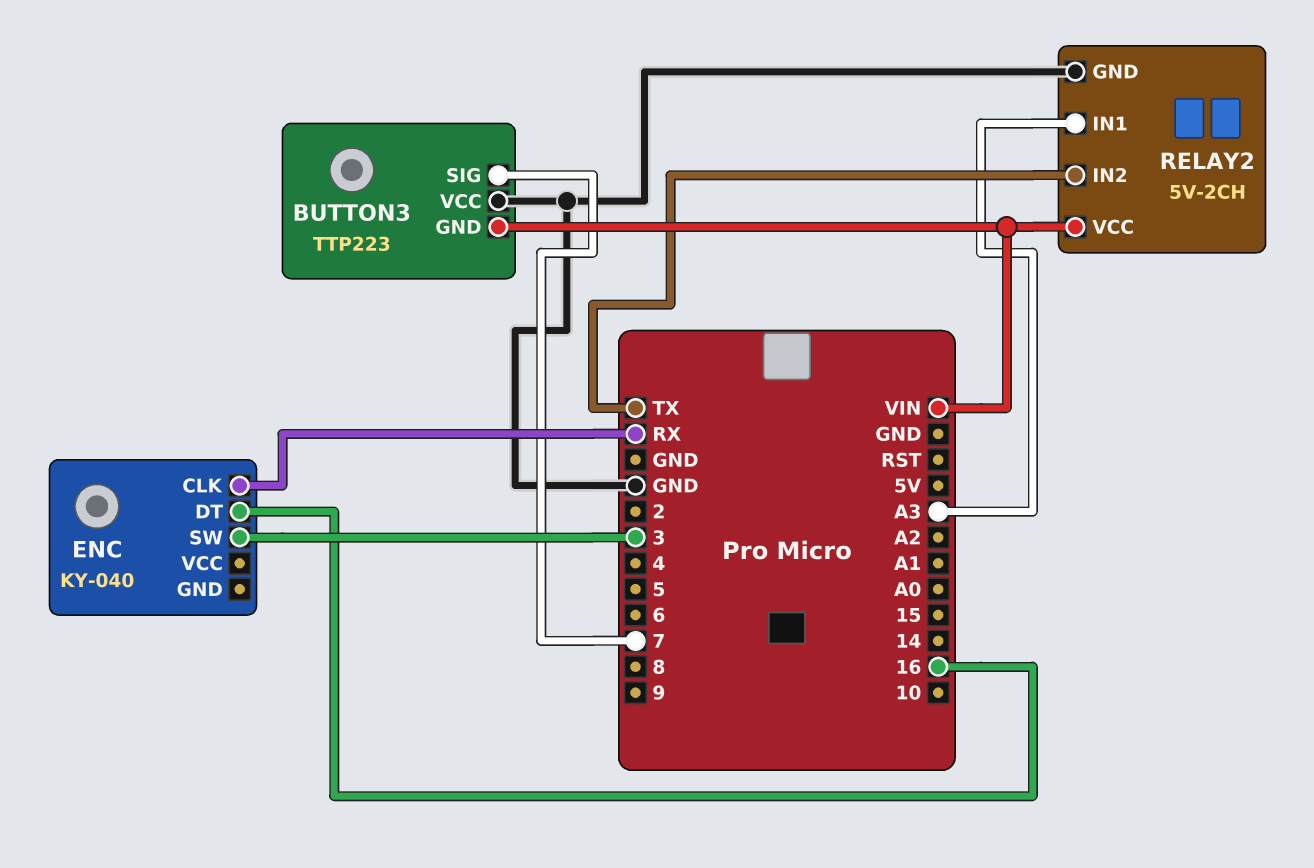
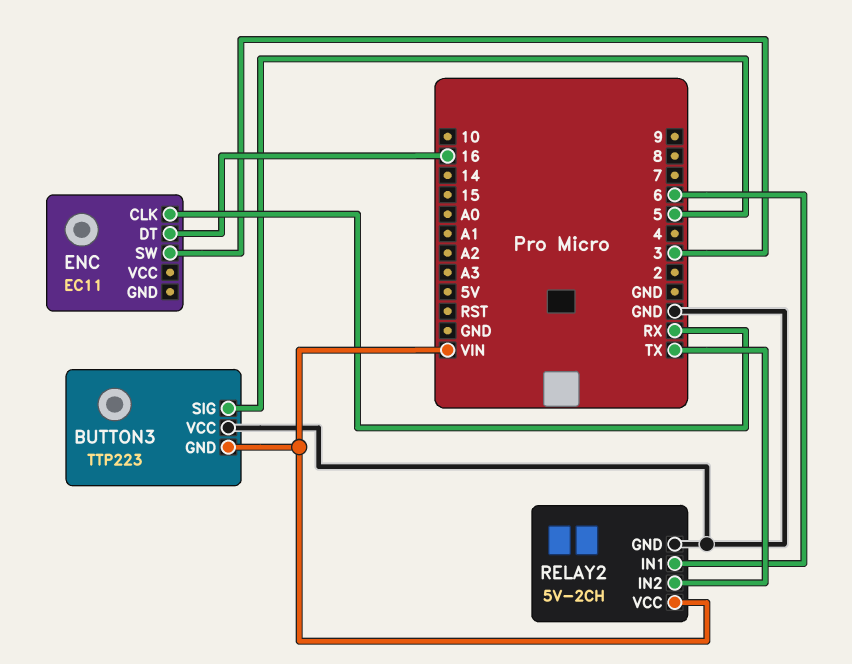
BUTTON3 pin SIG: 7 -> 5
ENC: KY-040 -> EC11
RELAY2 pin IN1: A3 -> 6

